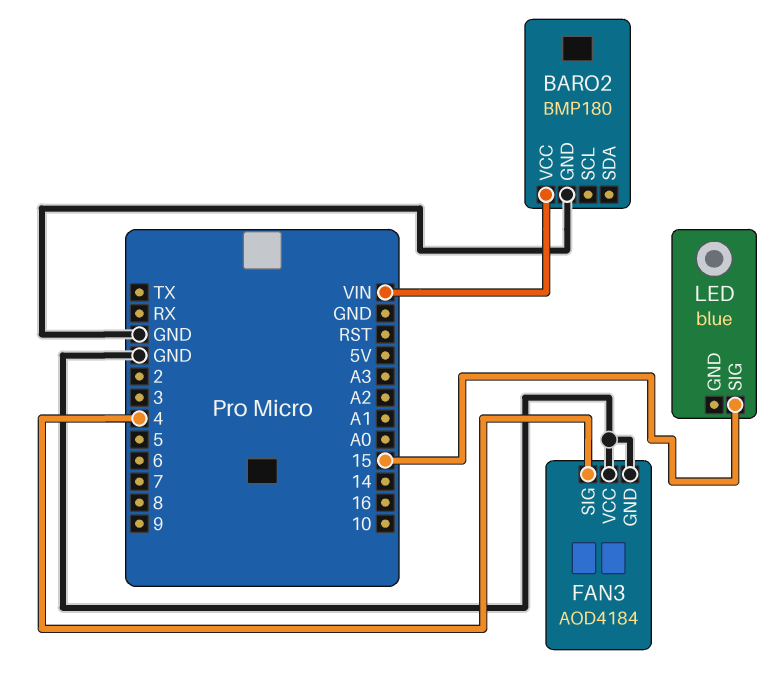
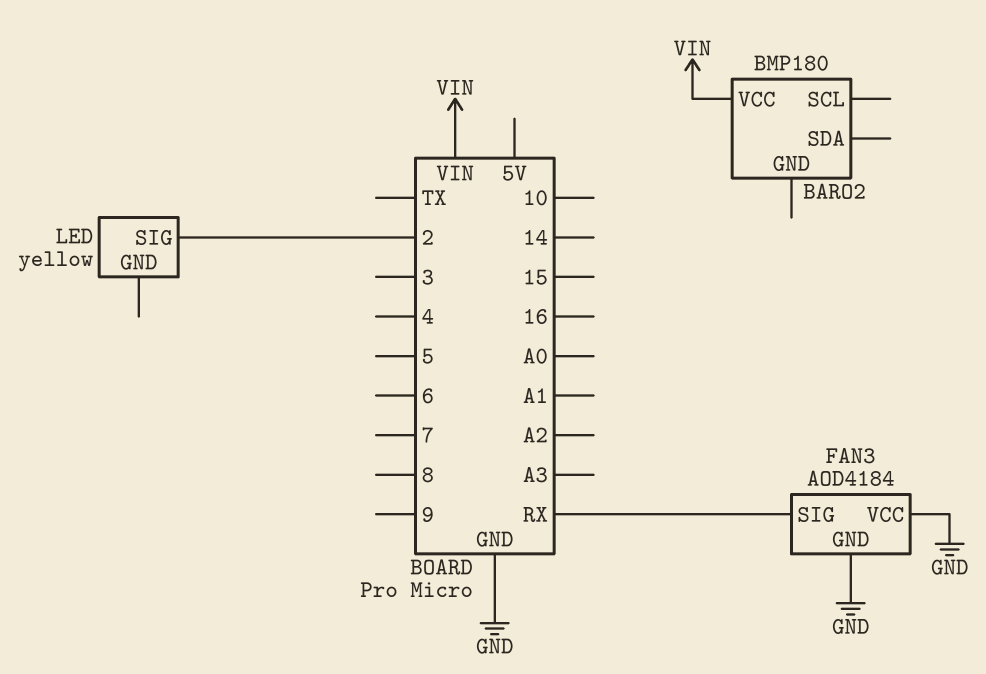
BARO2 pin GND: GND -> none
FAN3 pin SIG: 4 -> RX
LED: blue -> yellow
LED pin SIG: 15 -> 2

